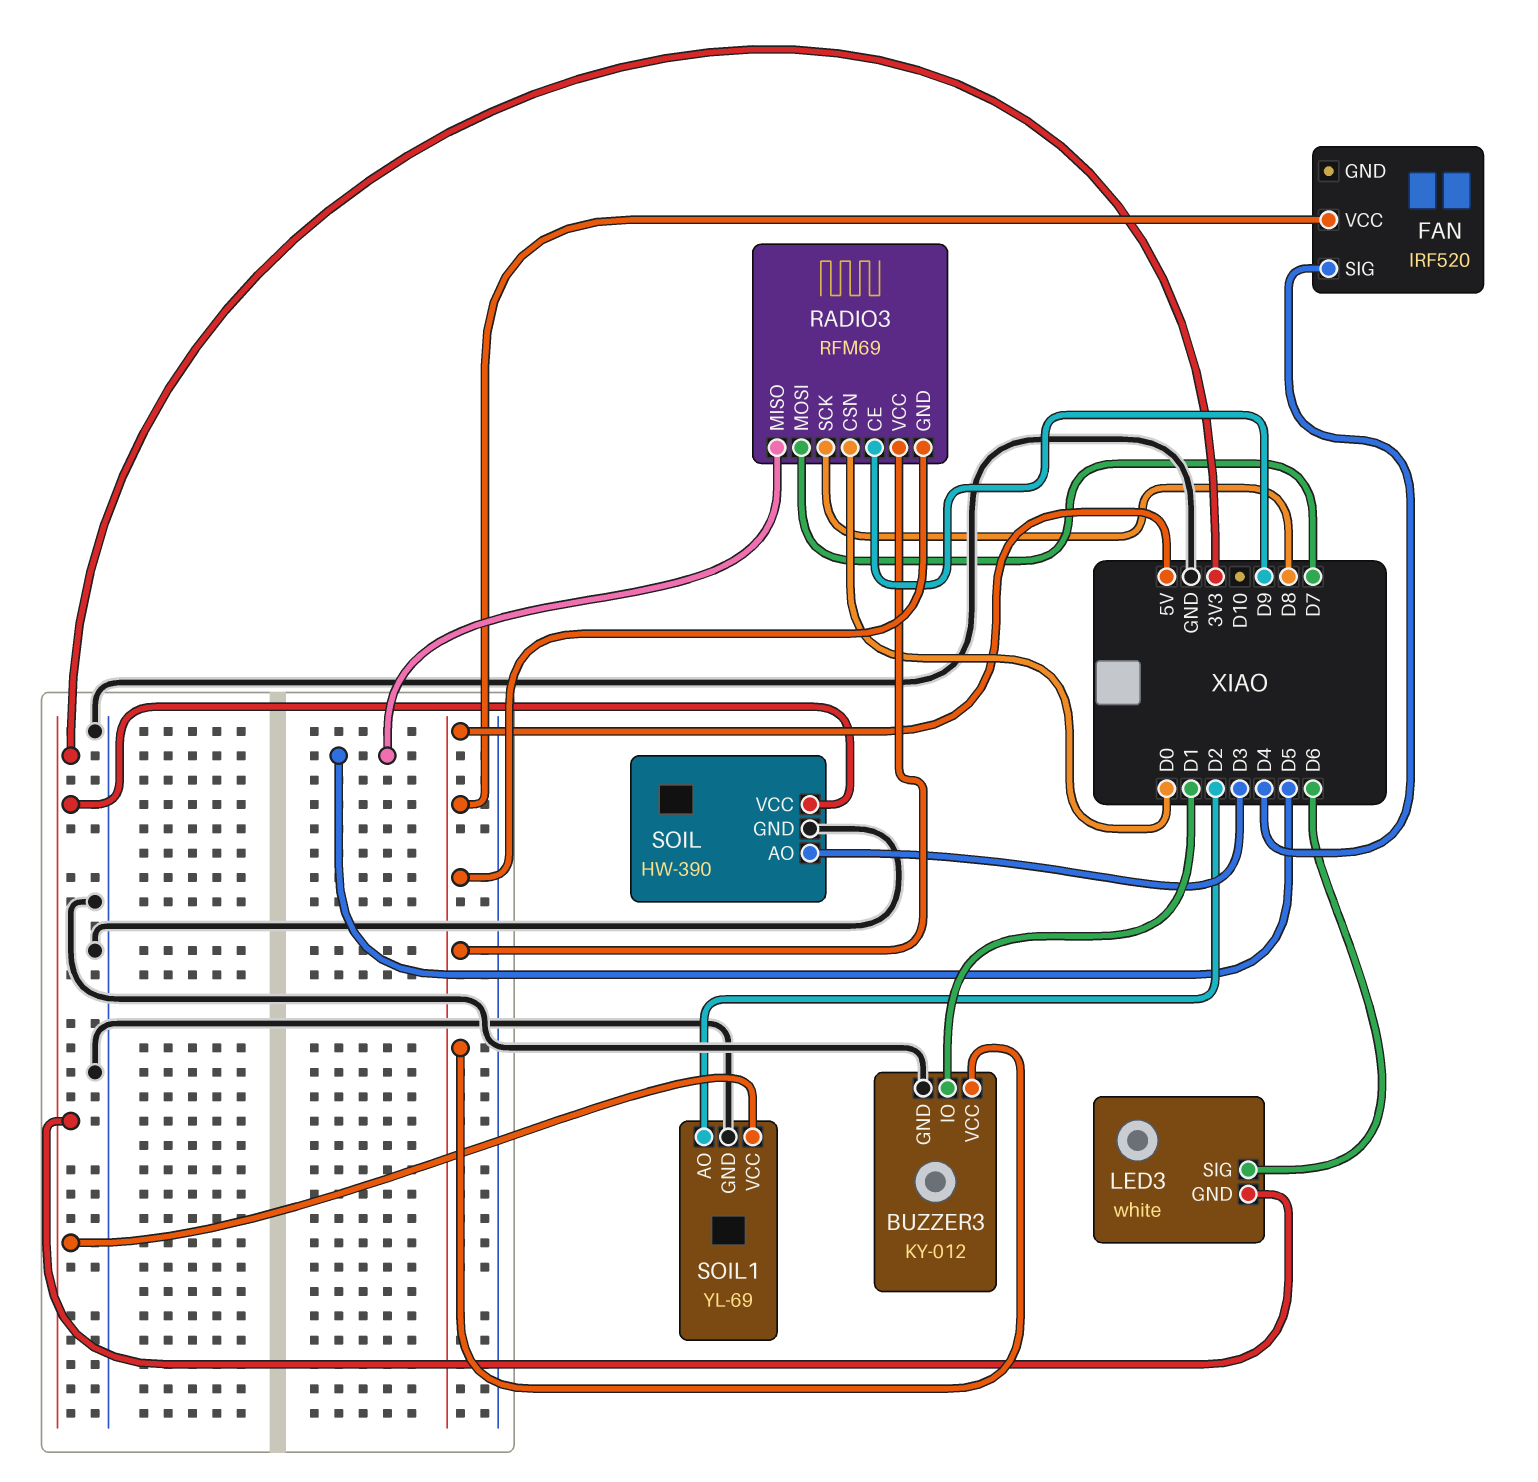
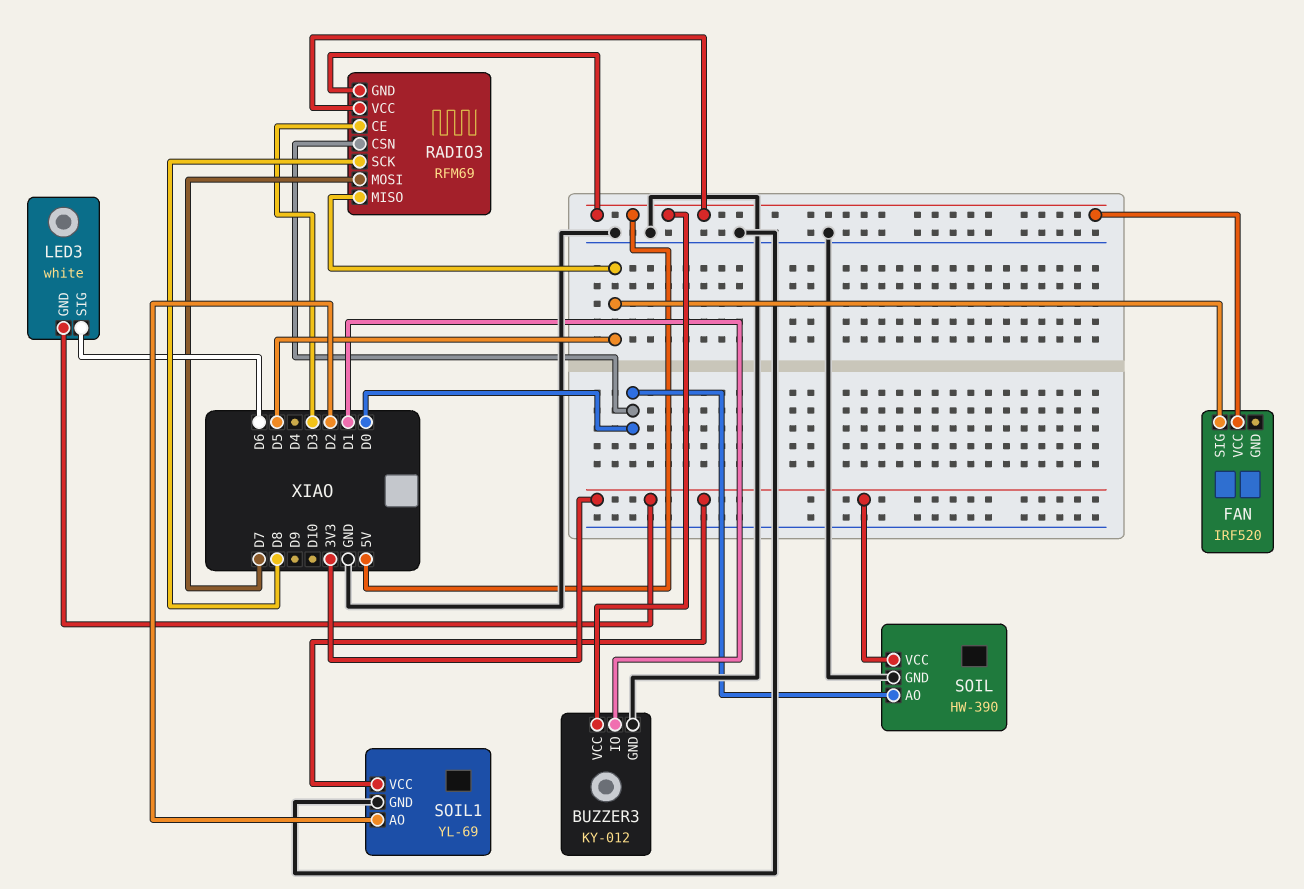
FAN pin SIG: D4 -> D5
RADIO3 pin CE: D9 -> D3
SOIL pin AO: D3 -> D0

